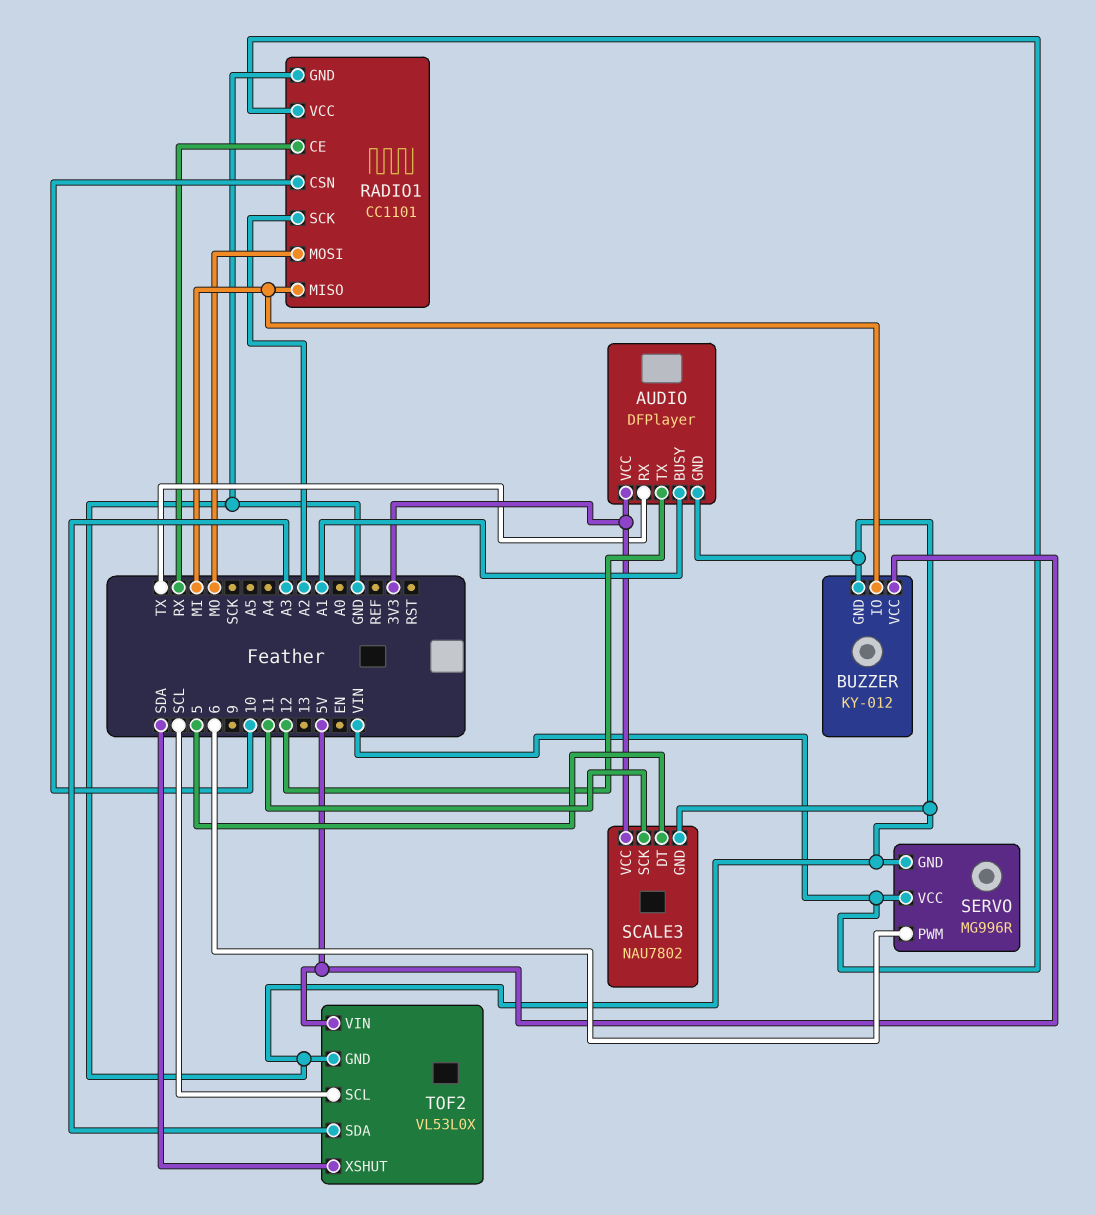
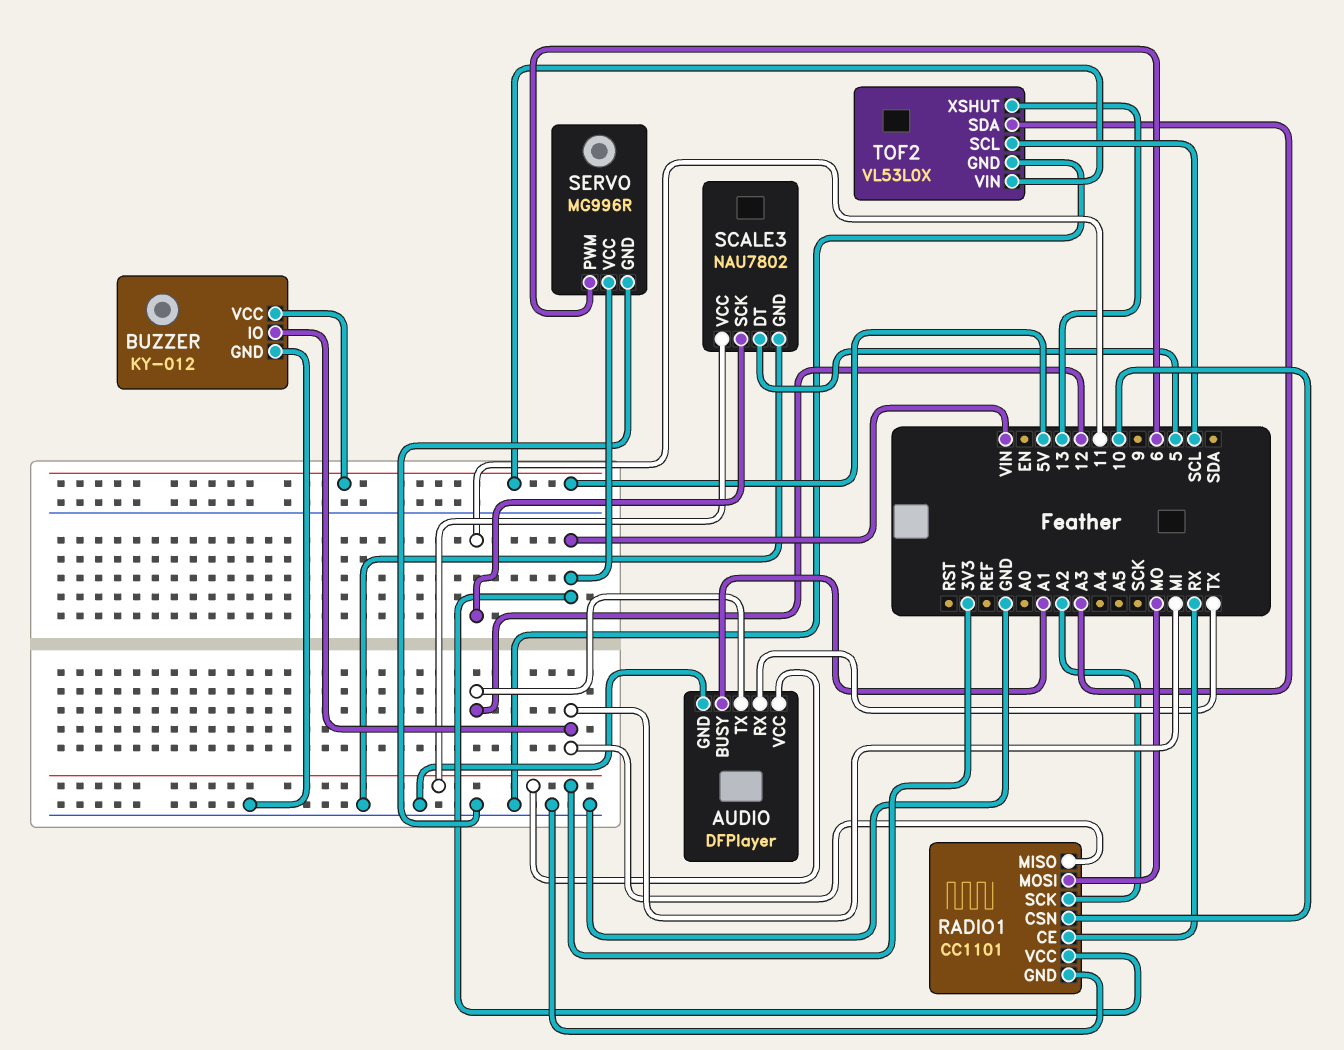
TOF2 pin XSHUT: SDA -> 13

